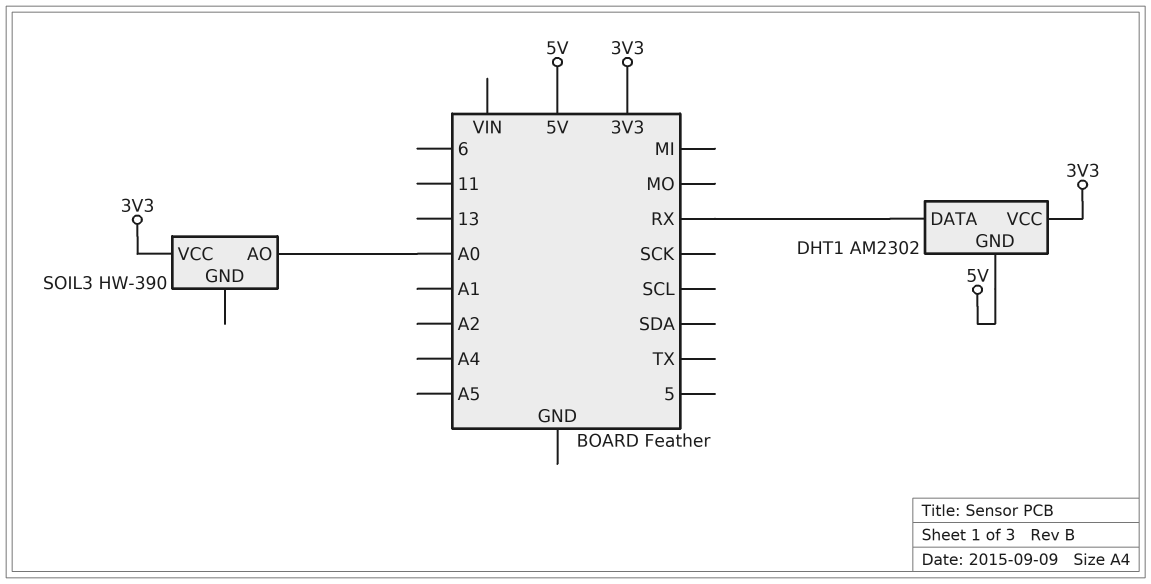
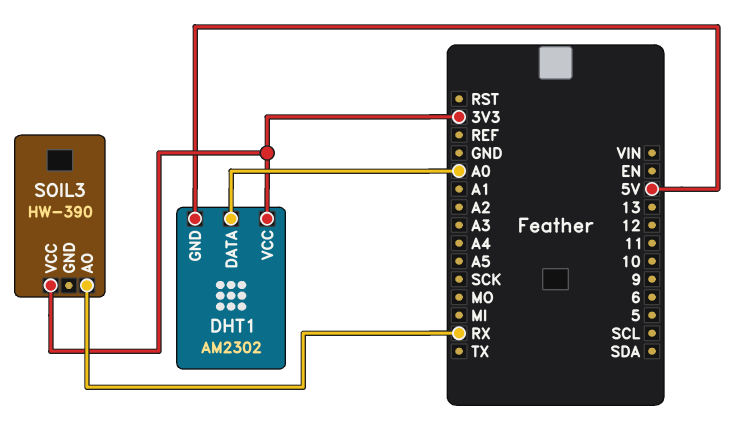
DHT1 pin DATA: RX -> A0
SOIL3 pin AO: A0 -> RX

